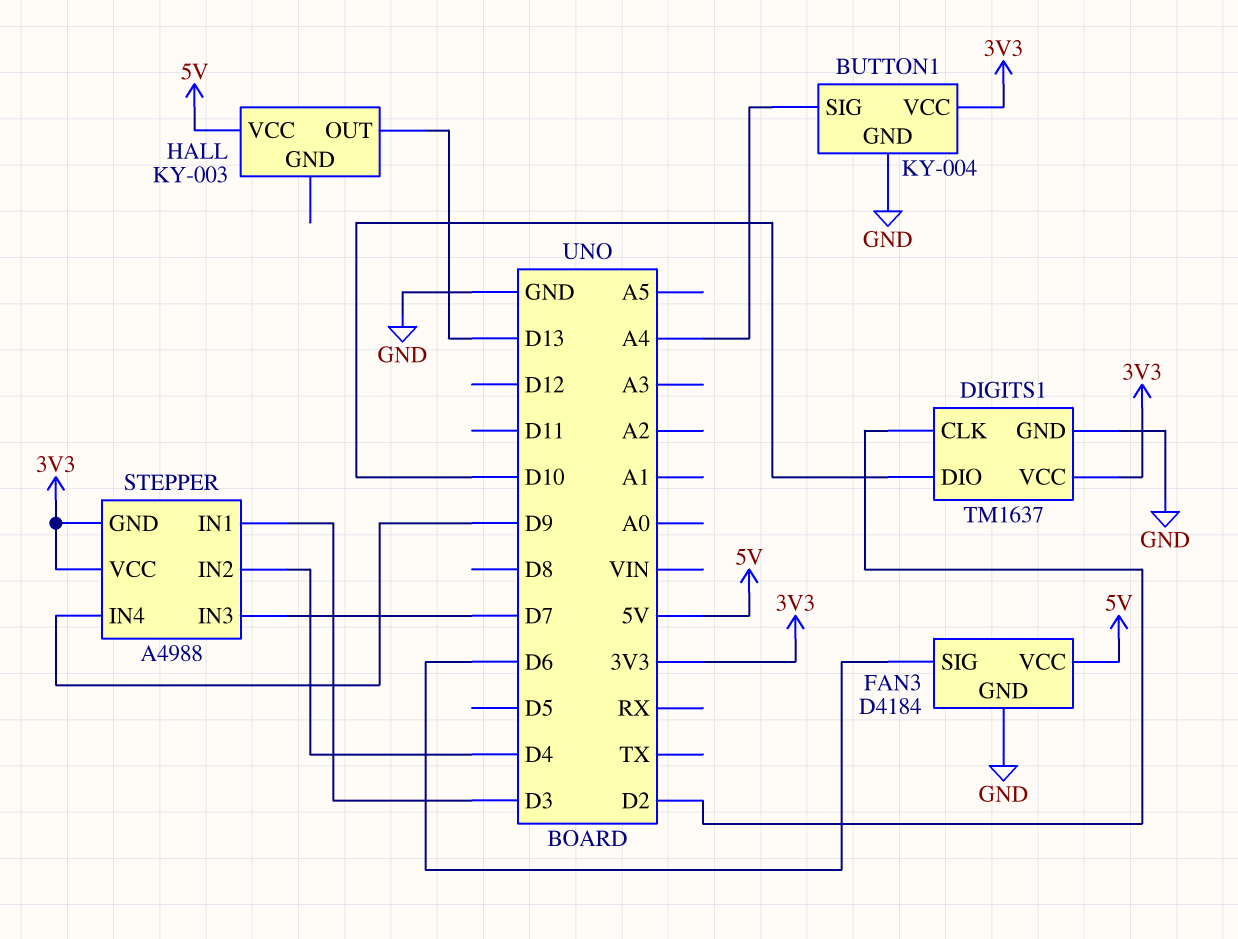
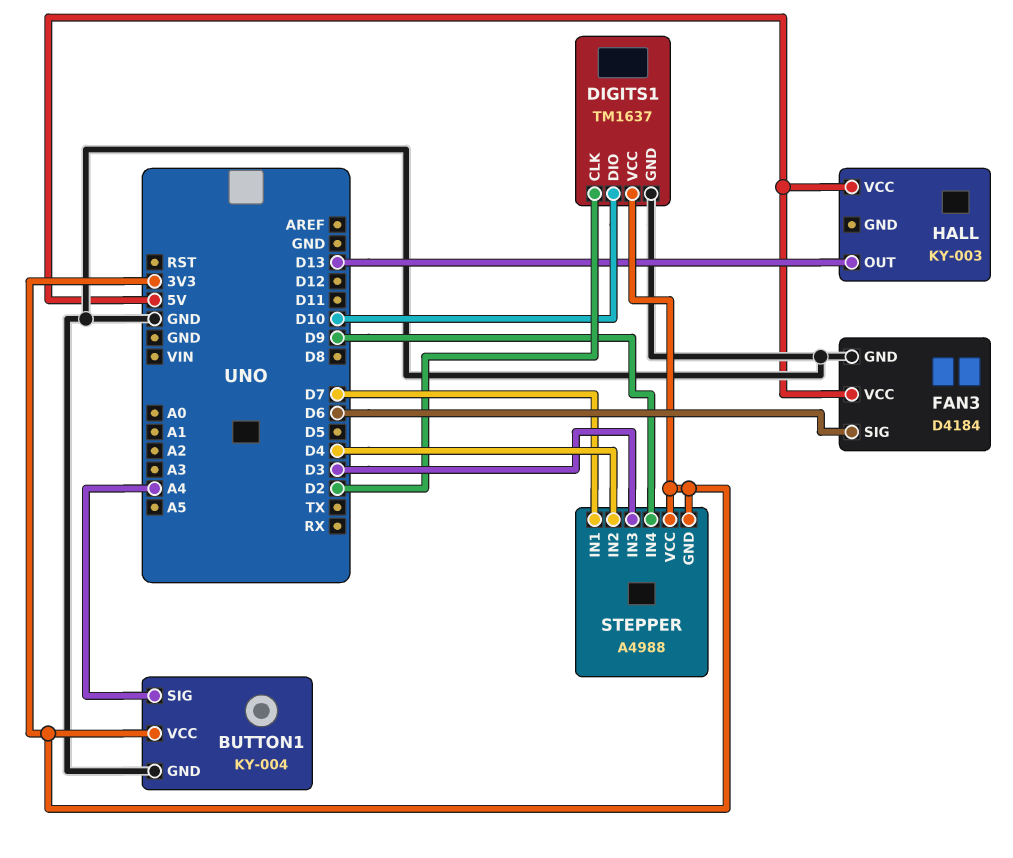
STEPPER pin IN1: D3 -> D7
STEPPER pin IN3: D7 -> D3

